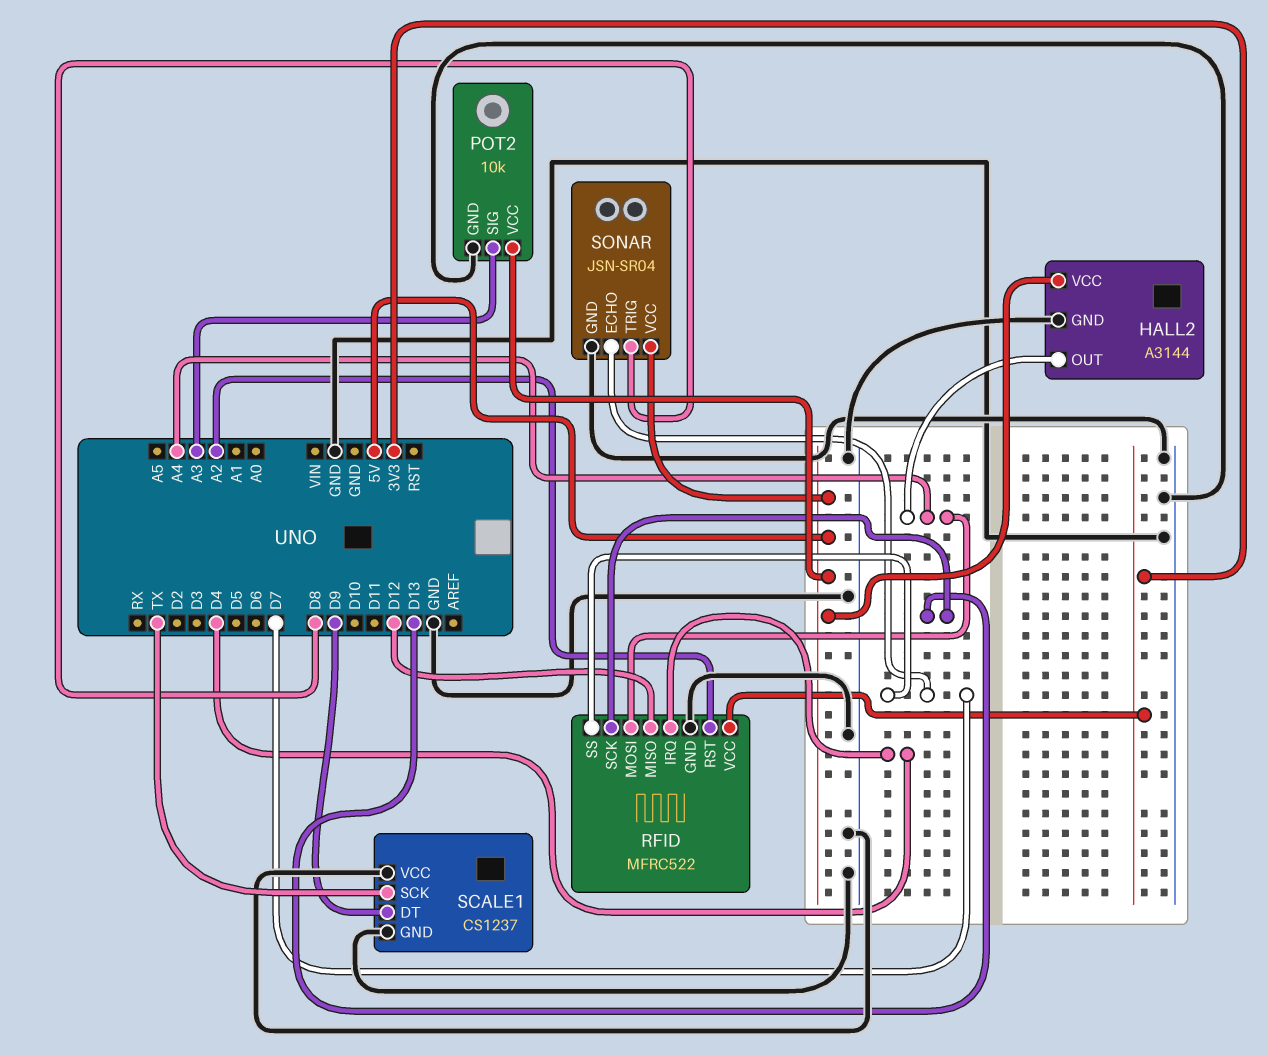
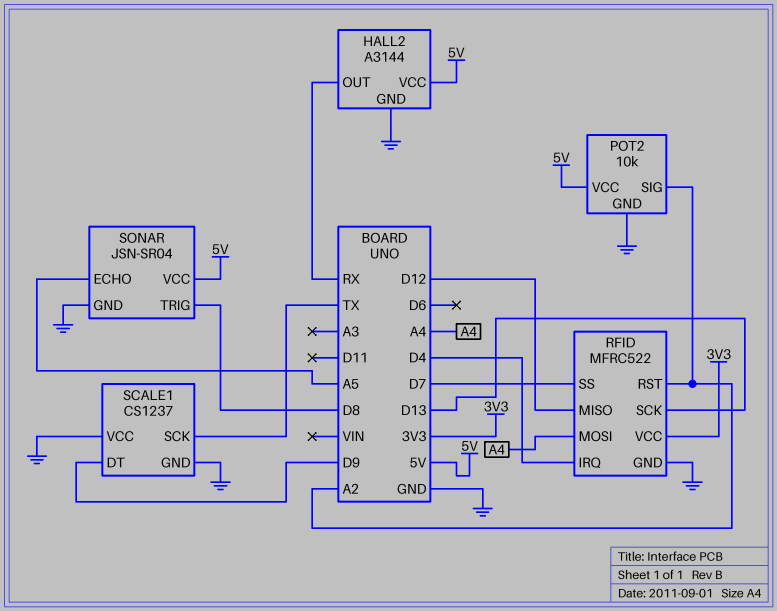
HALL2 pin OUT: A4 -> RX
POT2 pin SIG: A3 -> A2
SONAR pin ECHO: D7 -> A5

